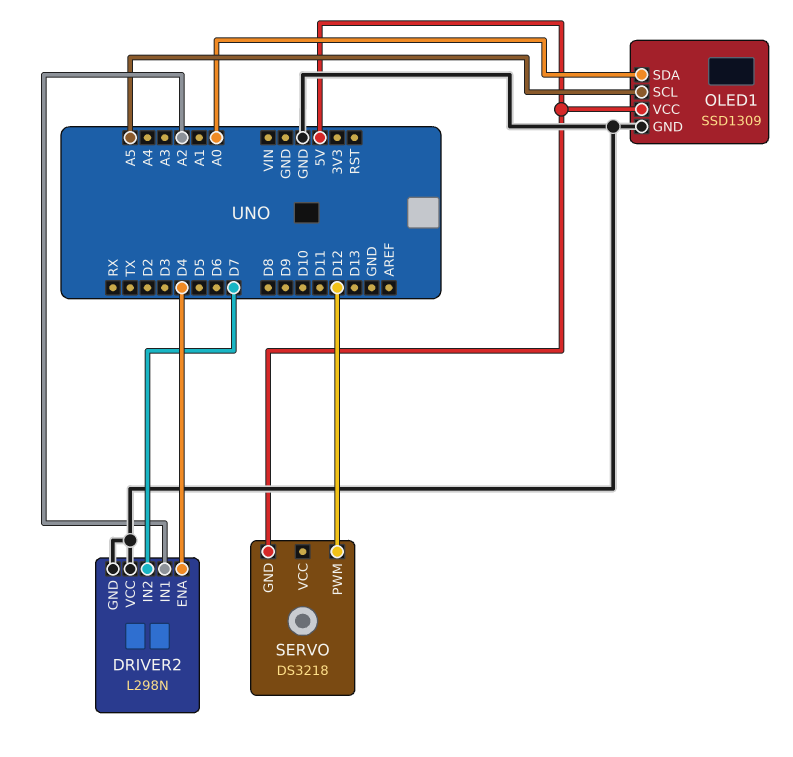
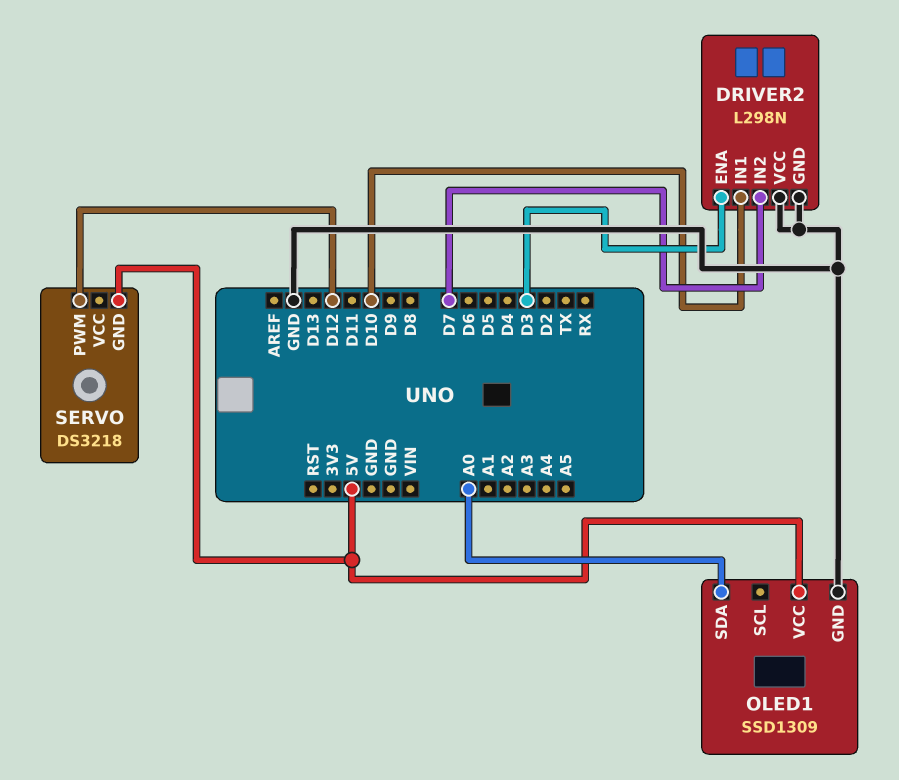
DRIVER2 pin ENA: D4 -> D3
DRIVER2 pin IN1: A2 -> D10
OLED1 pin SCL: A5 -> none

